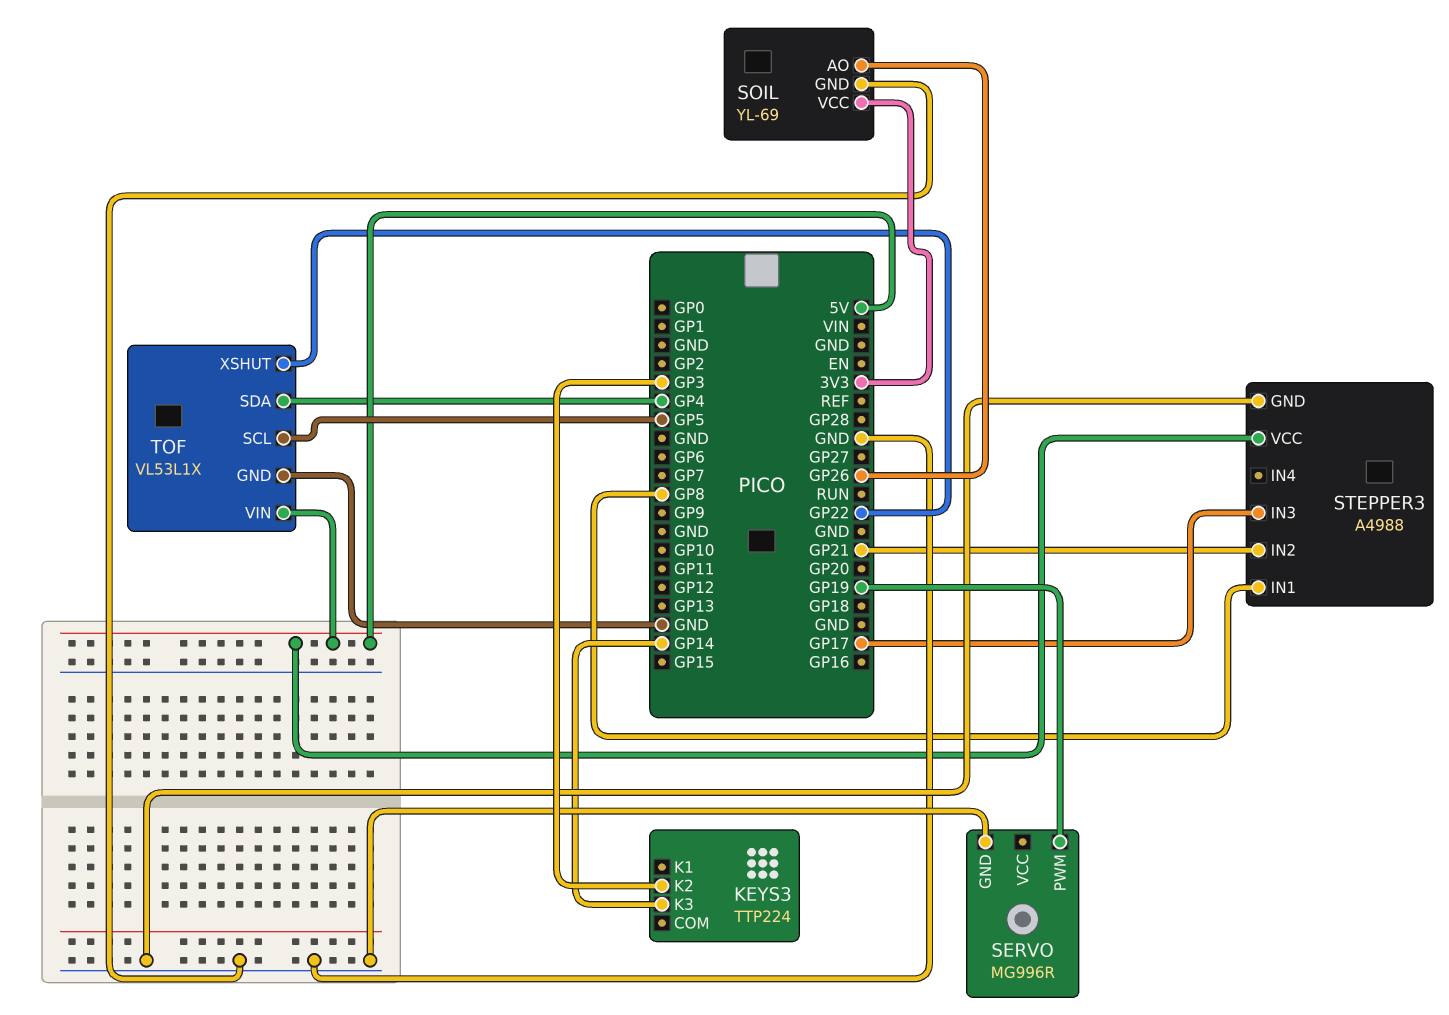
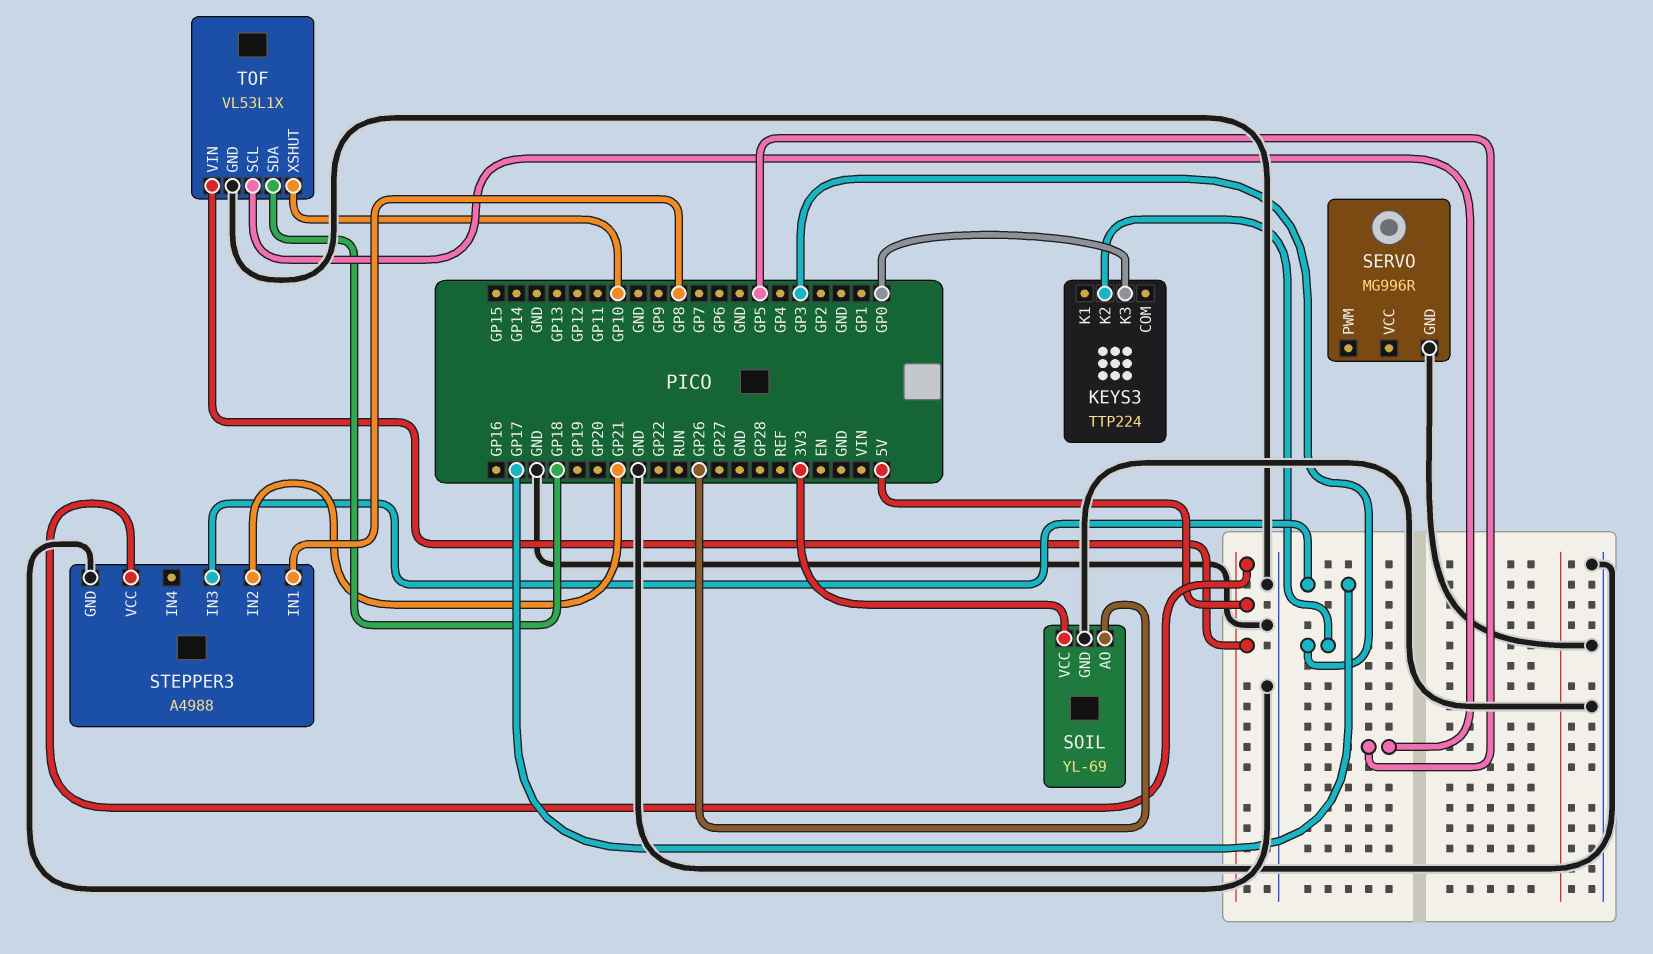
KEYS3 pin K3: GP14 -> GP0
SERVO pin PWM: GP19 -> none
TOF pin SDA: GP4 -> GP18
TOF pin XSHUT: GP22 -> GP10

